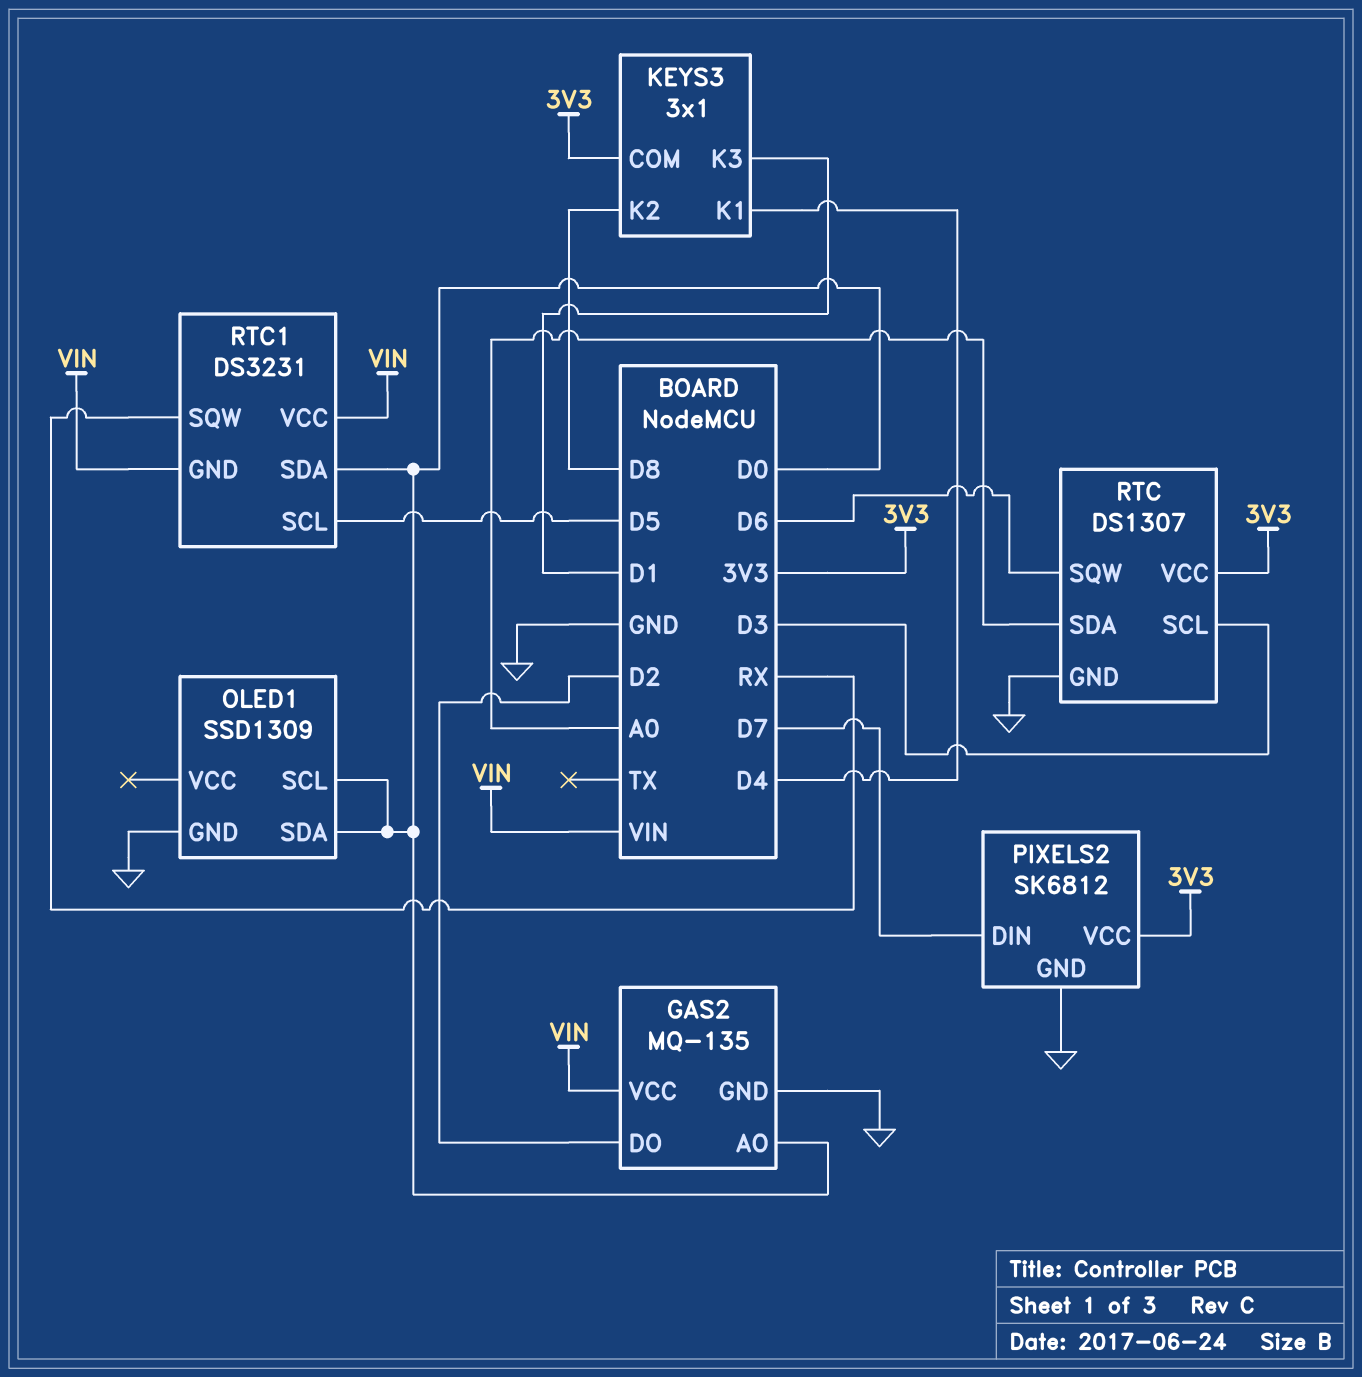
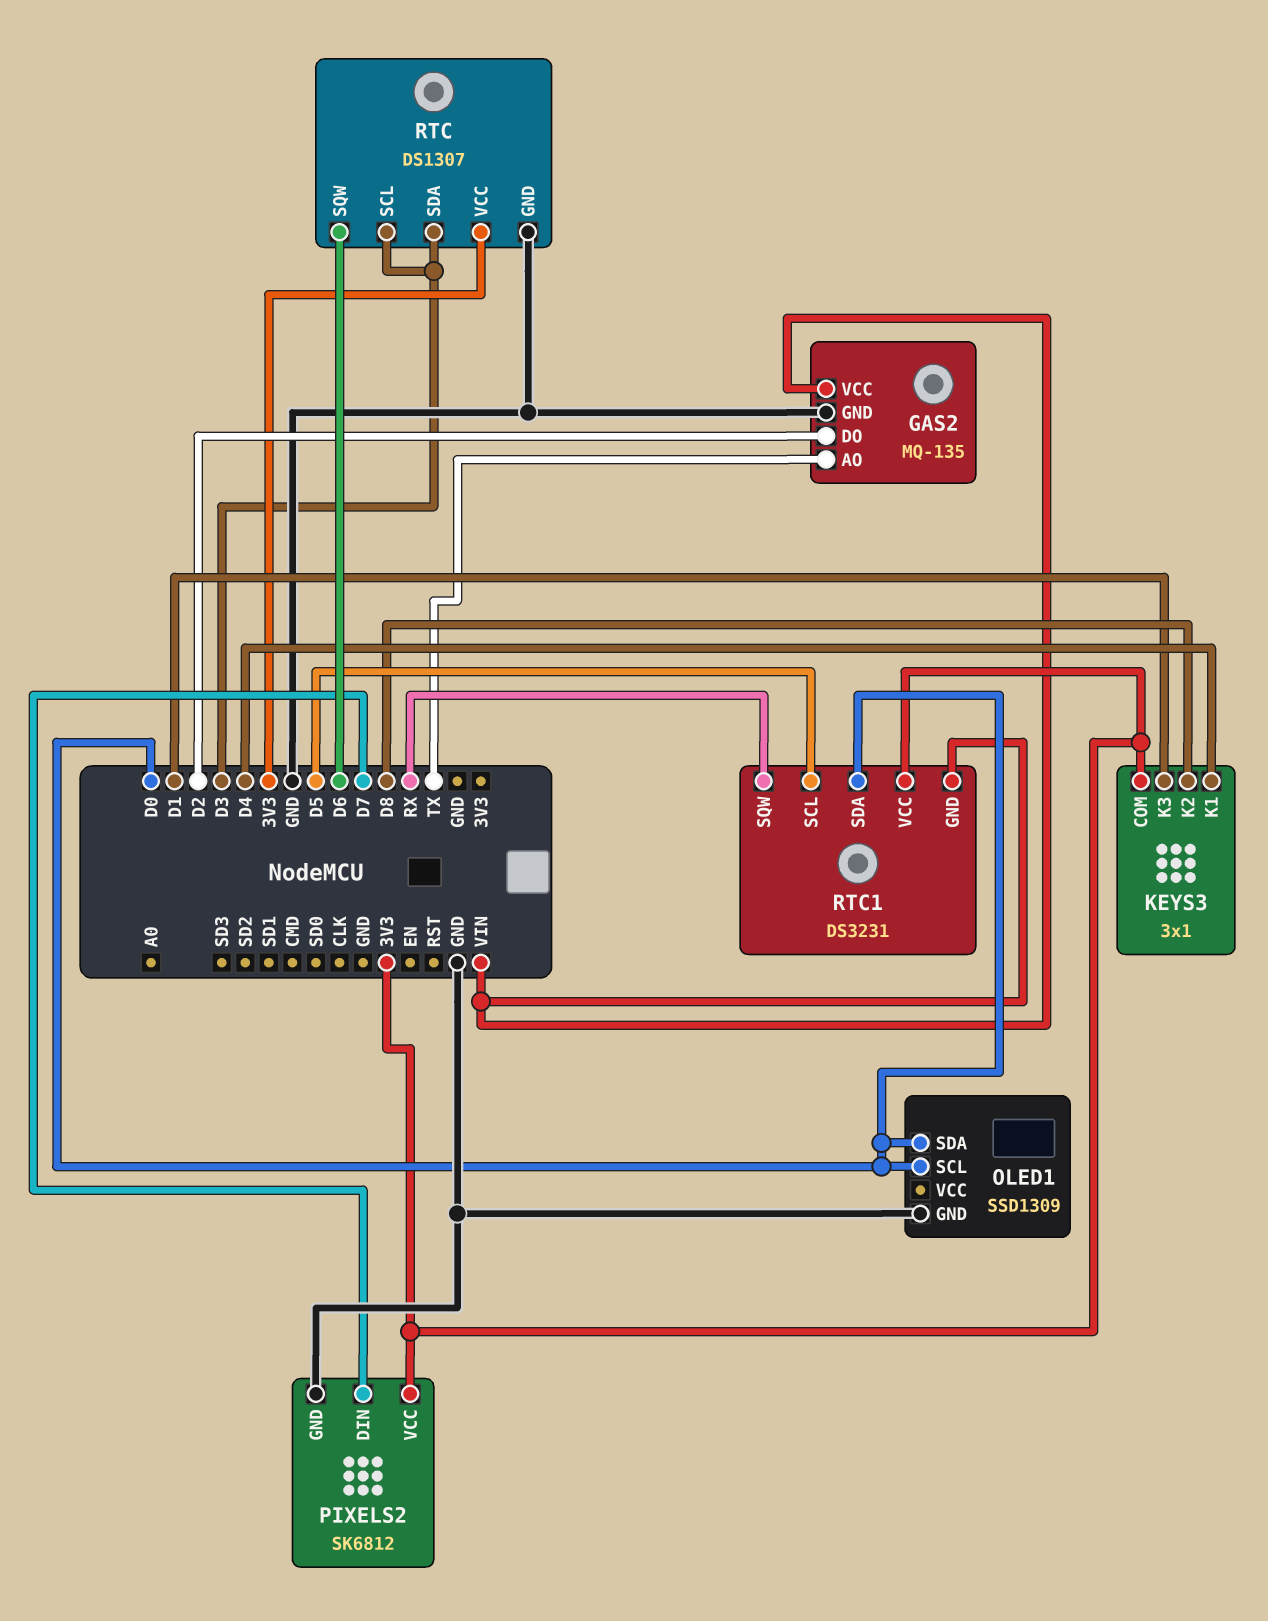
GAS2 pin AO: D0 -> TX
RTC pin SDA: A0 -> D3
RTC1 pin VCC: VIN -> 3V3

